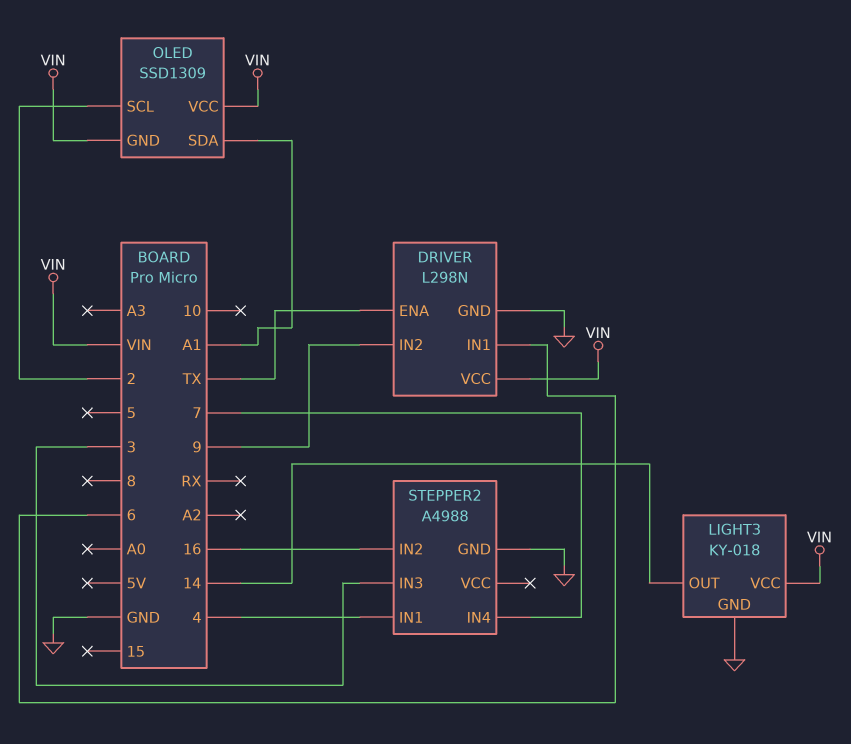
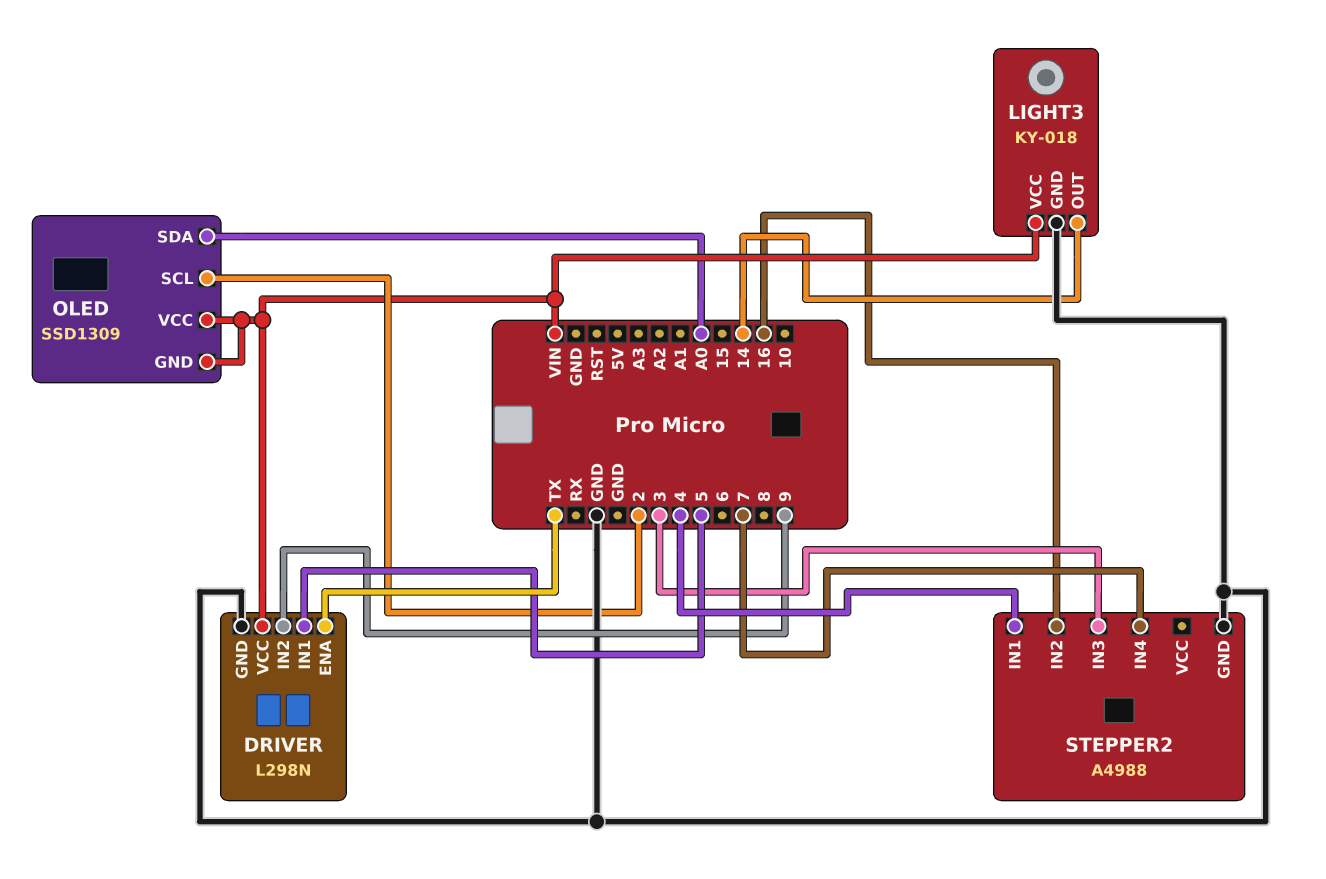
DRIVER pin IN1: 6 -> 5
OLED pin SDA: A1 -> A0

